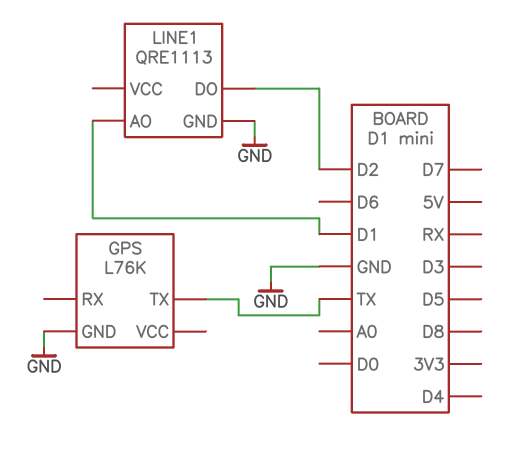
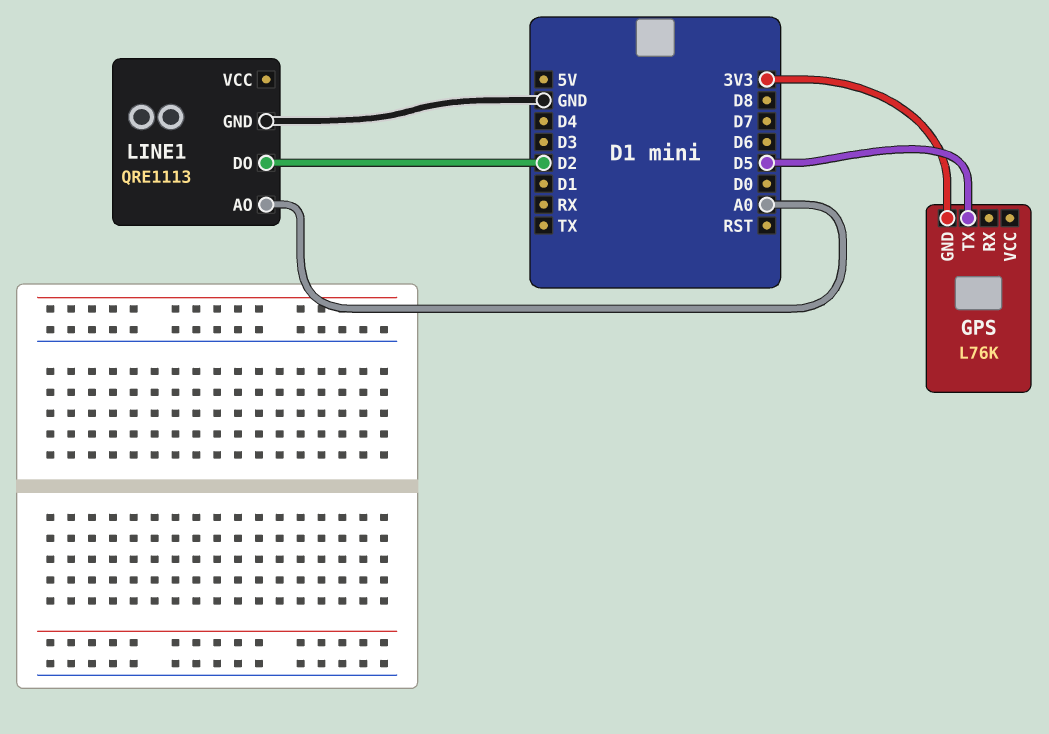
GPS pin GND: GND -> 3V3
GPS pin TX: TX -> D5
LINE1 pin AO: D1 -> A0

